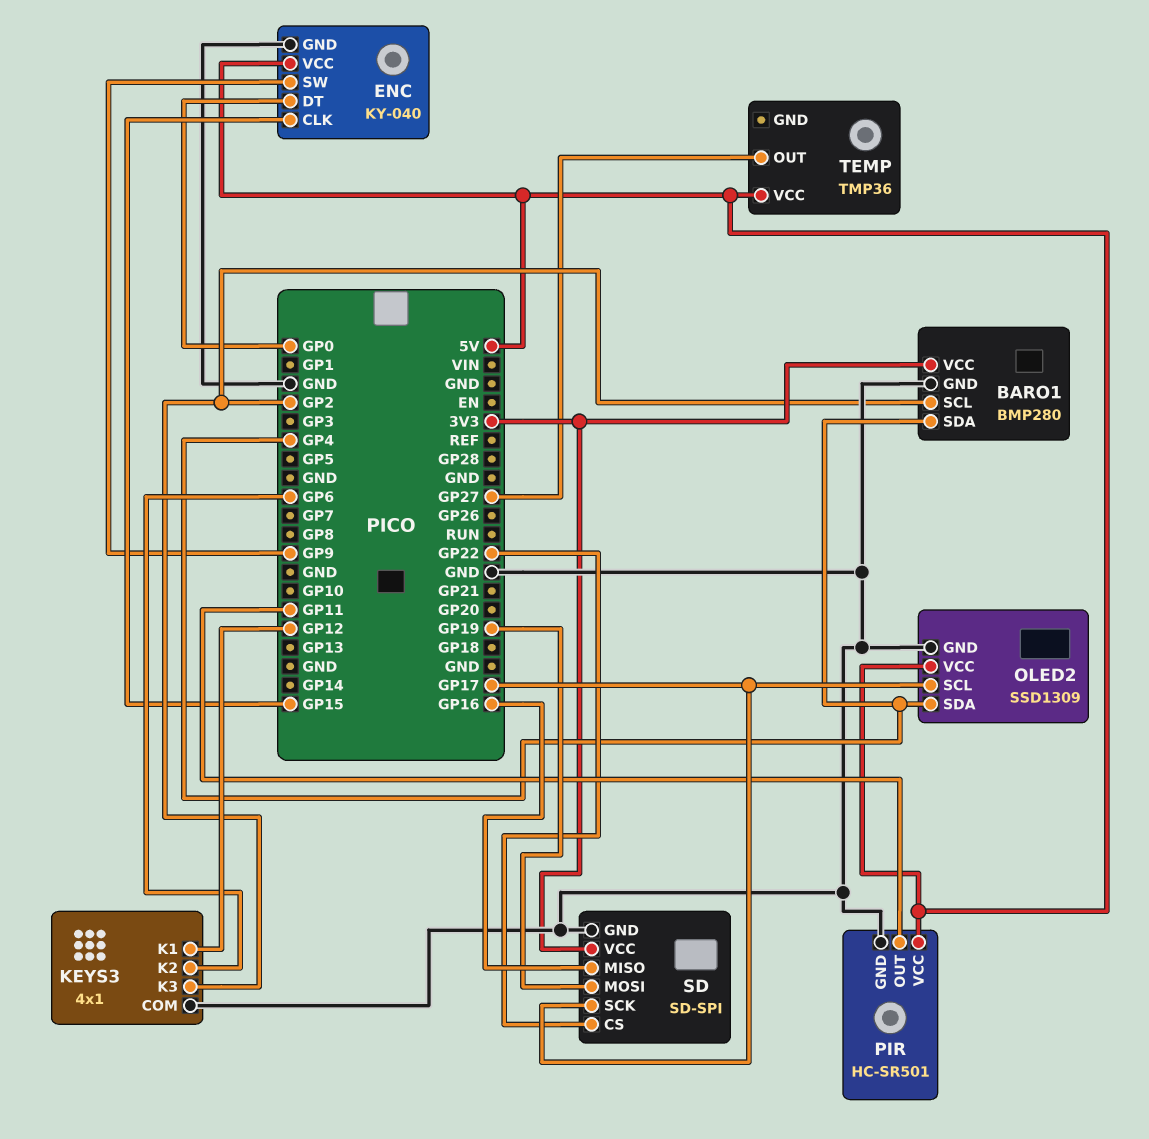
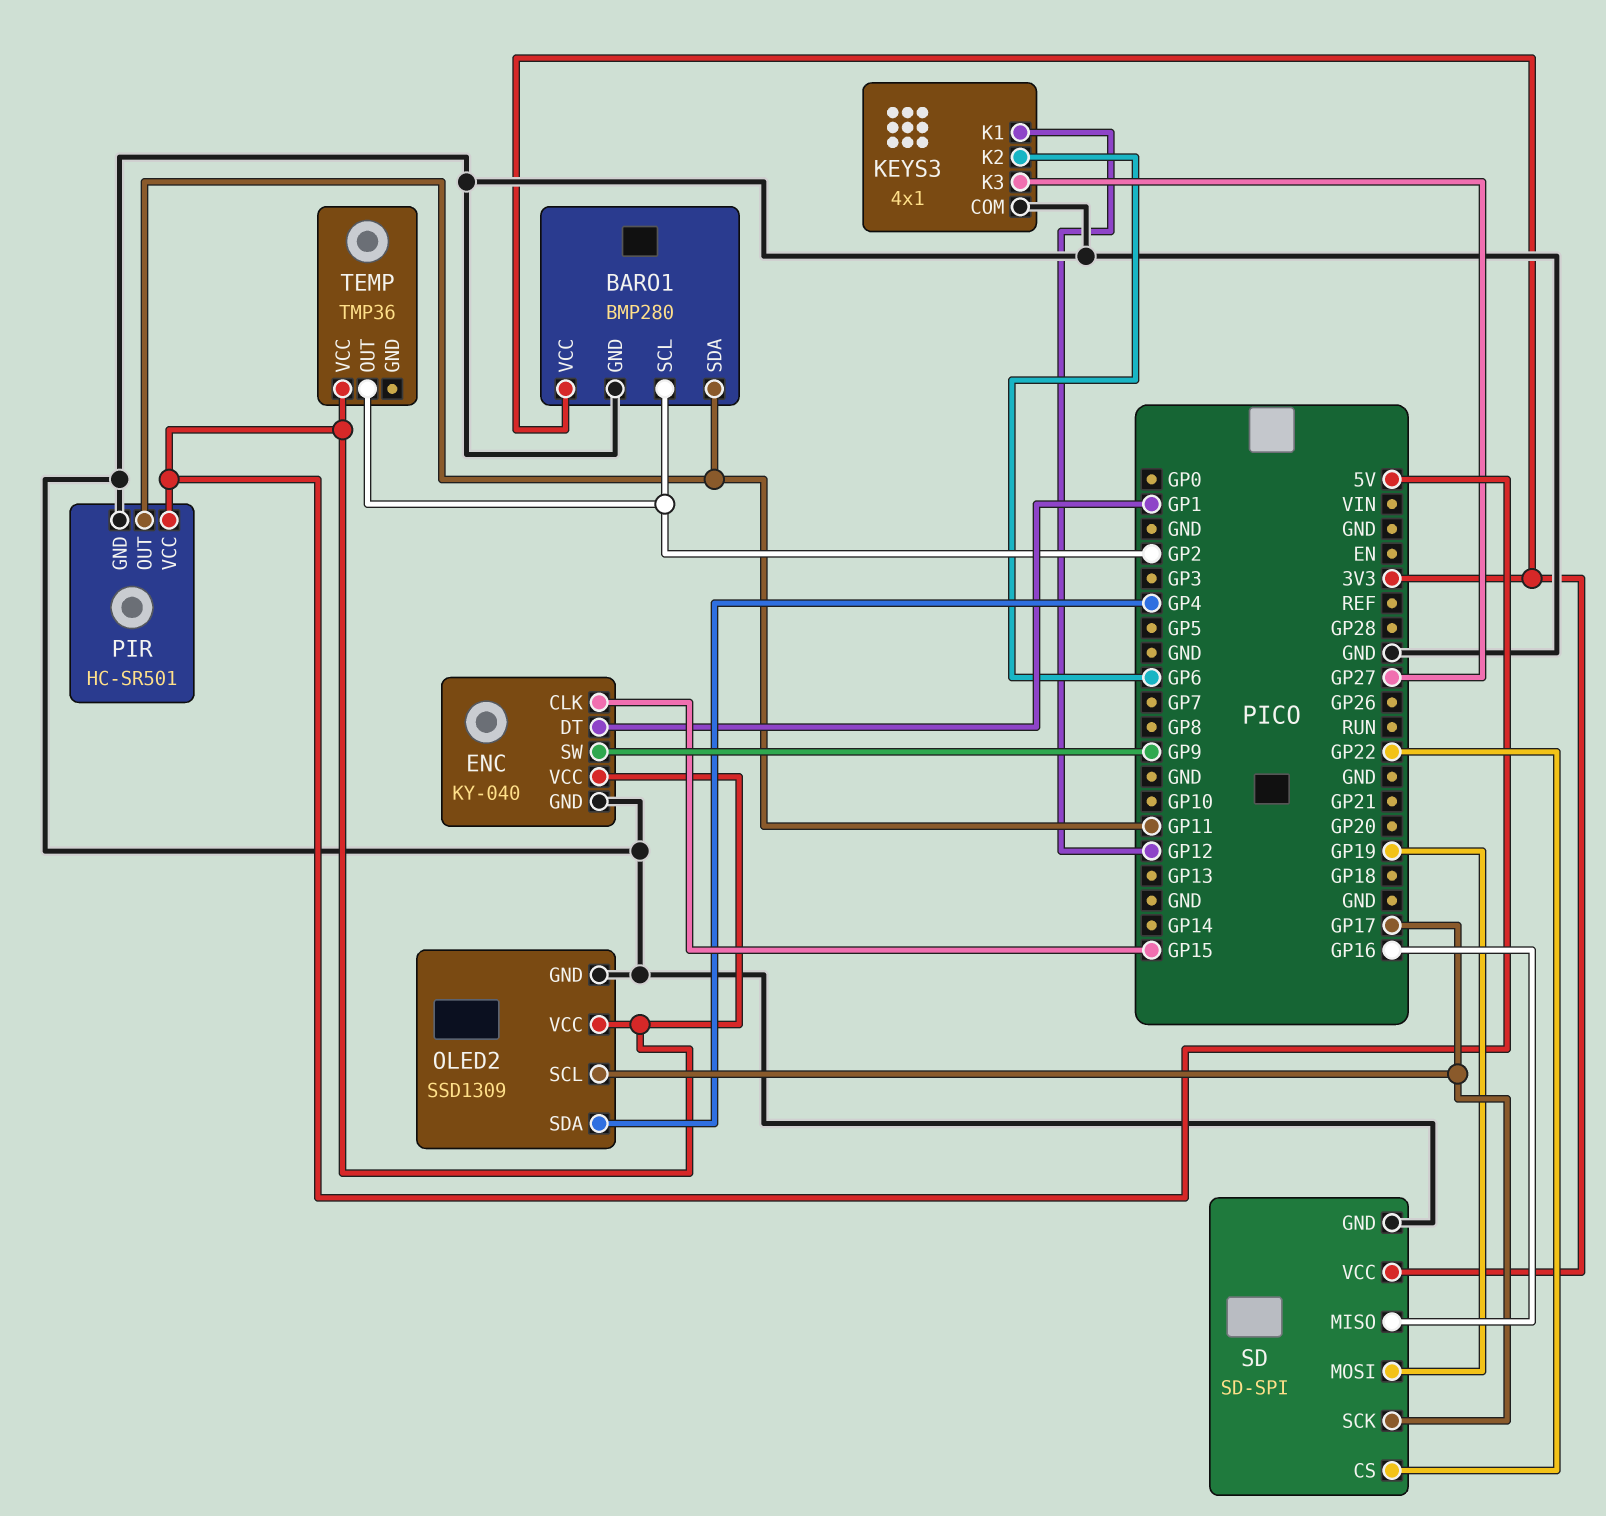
BARO1 pin SDA: GP4 -> GP11
ENC pin DT: GP0 -> GP1
KEYS3 pin K3: GP2 -> GP27
TEMP pin OUT: GP27 -> GP2

